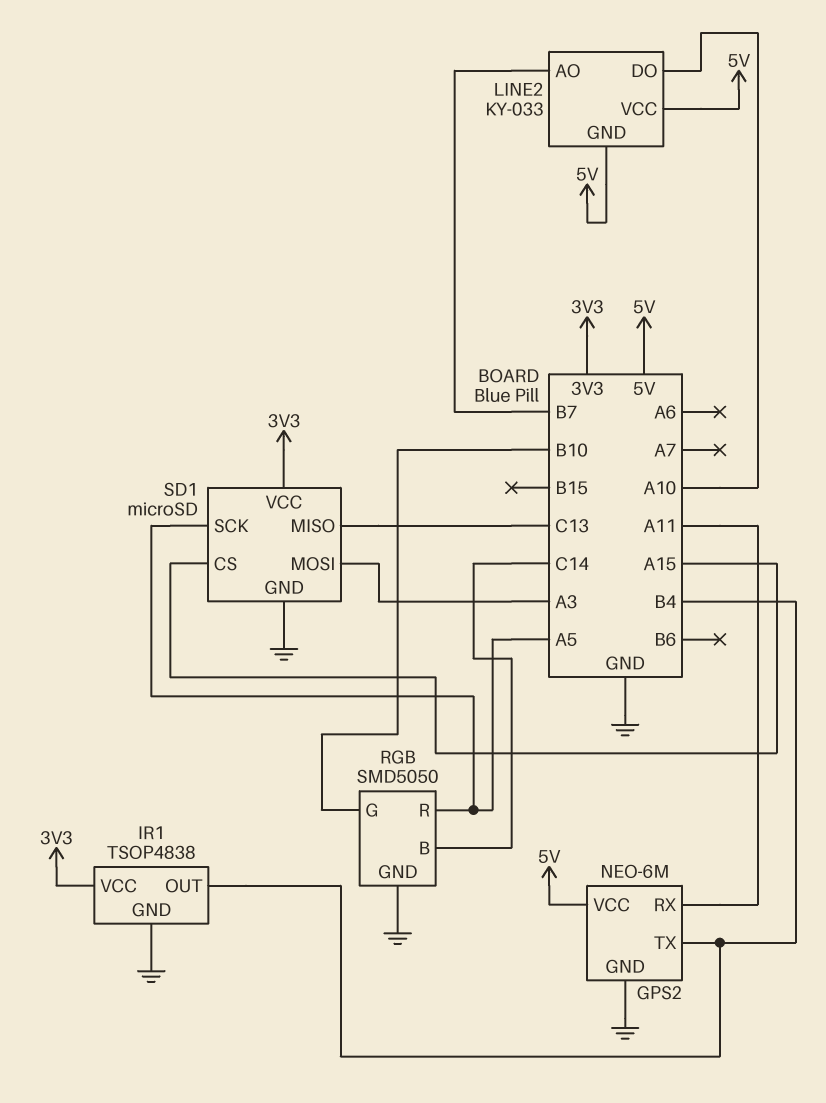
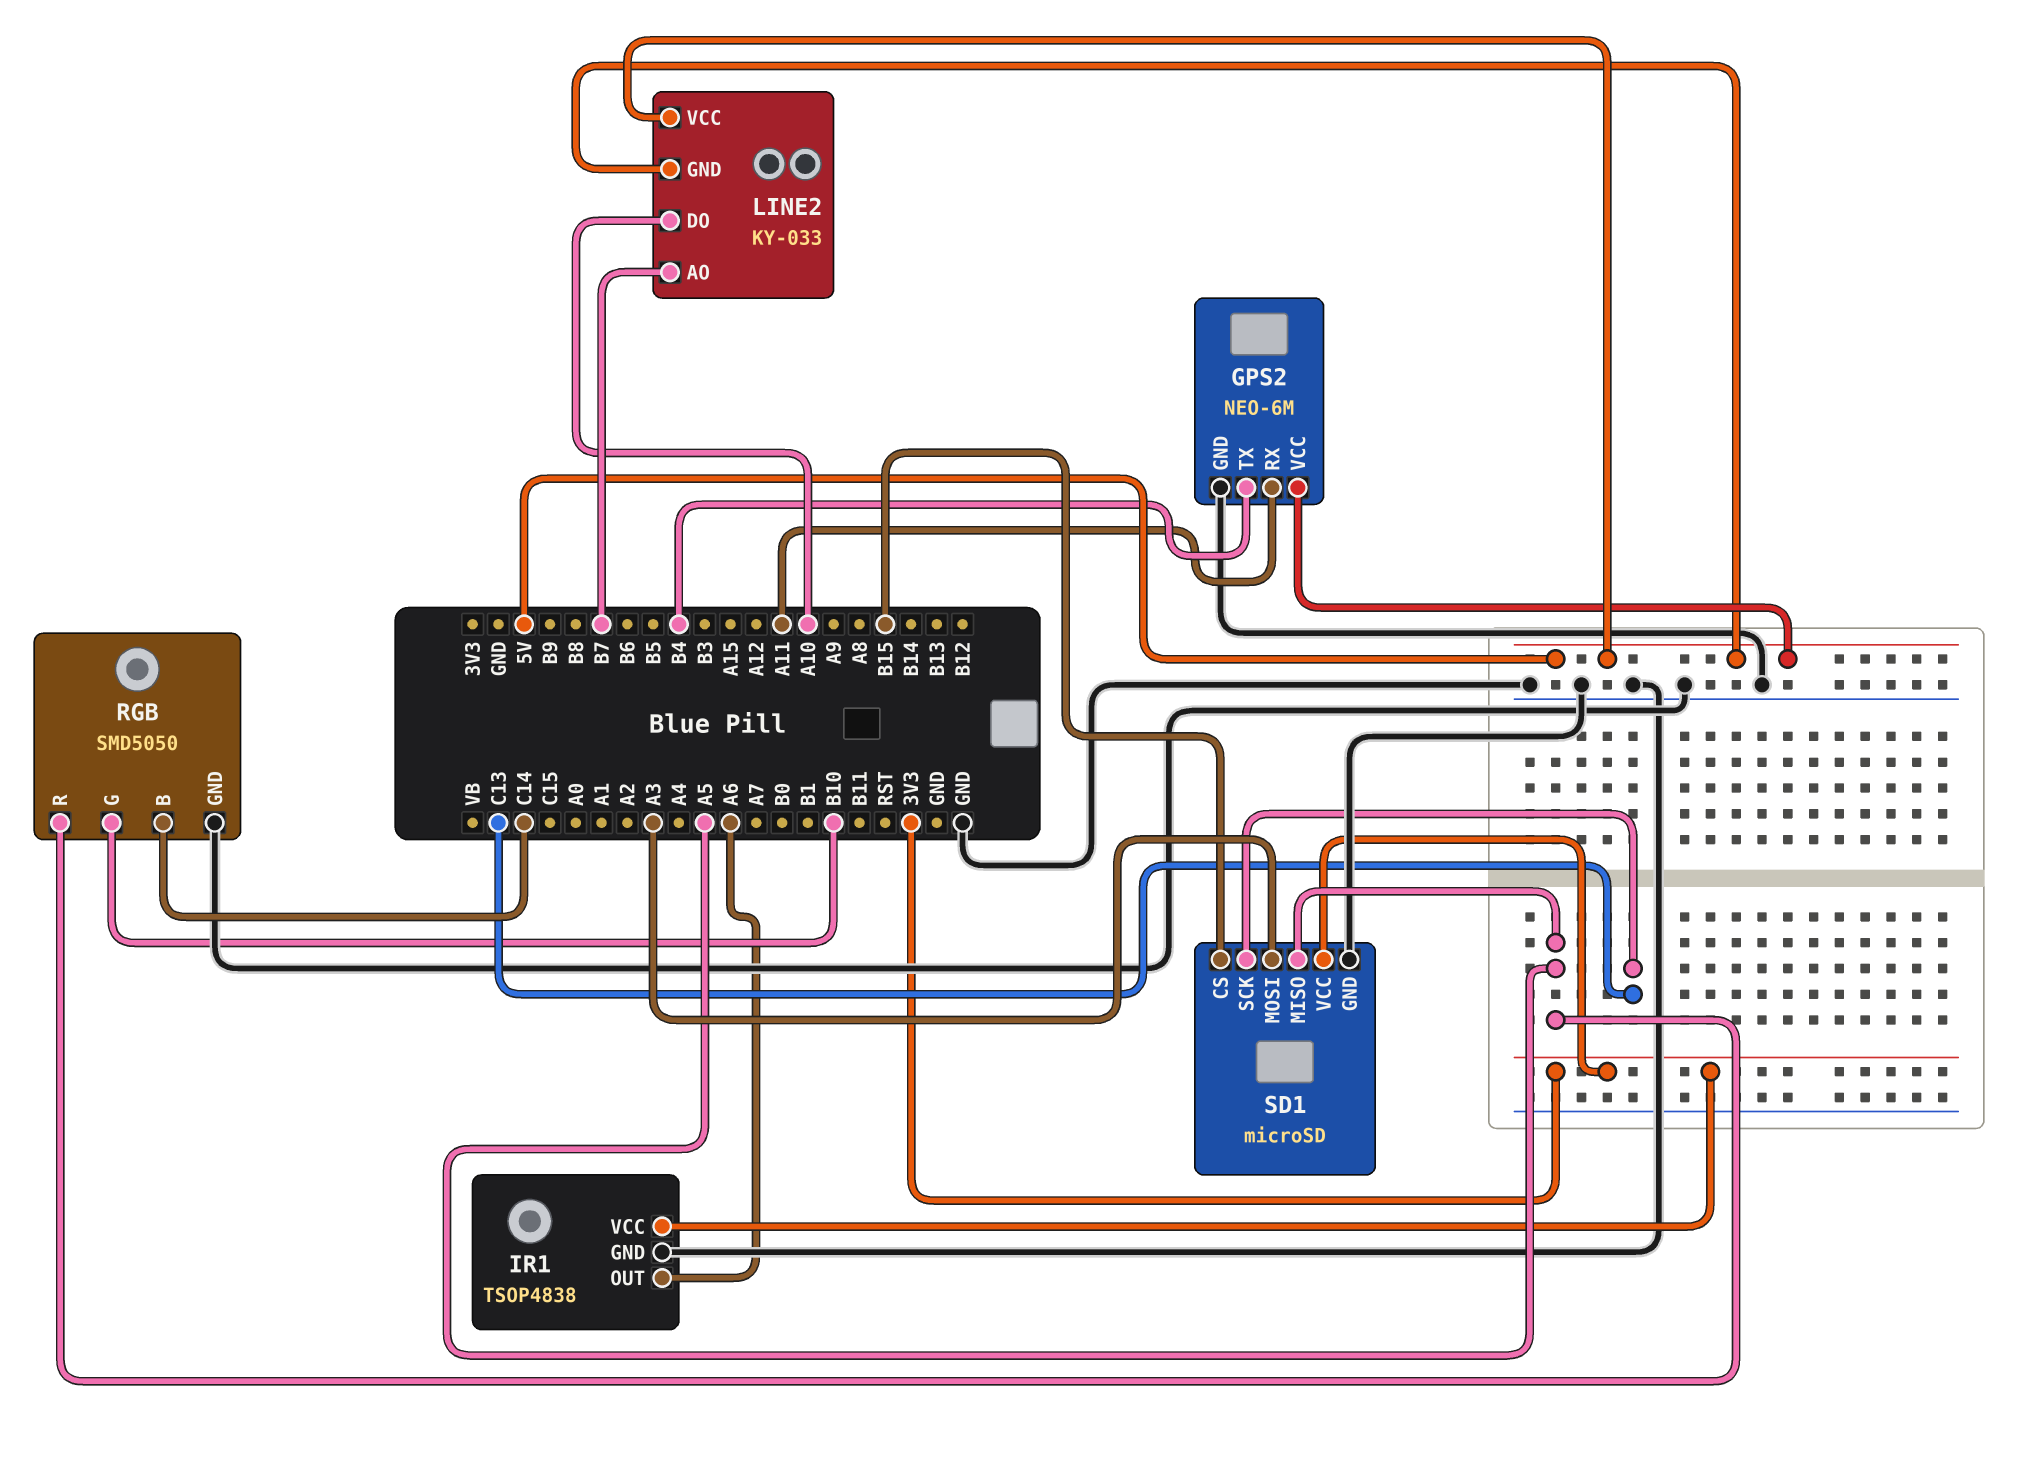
IR1 pin OUT: B4 -> A6
SD1 pin CS: A15 -> B15
SD1 pin MISO: C13 -> A5
SD1 pin SCK: A5 -> C13

